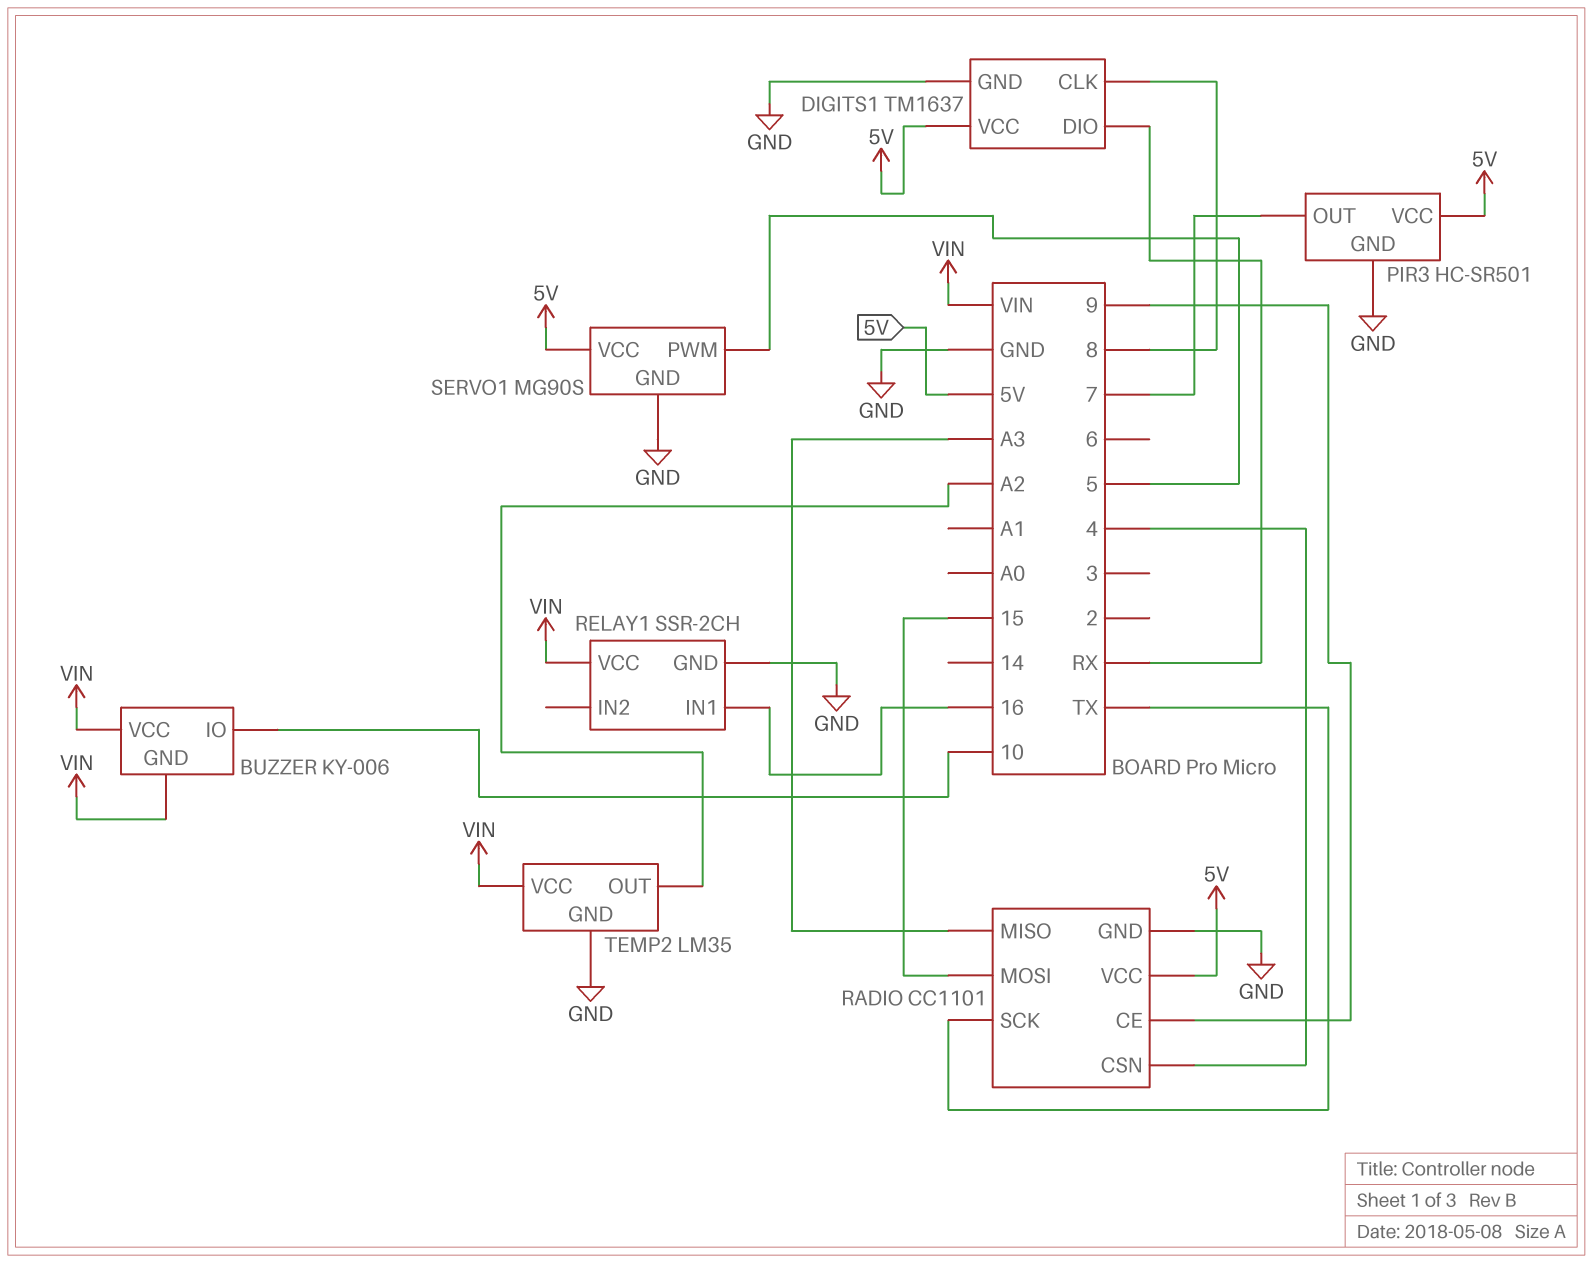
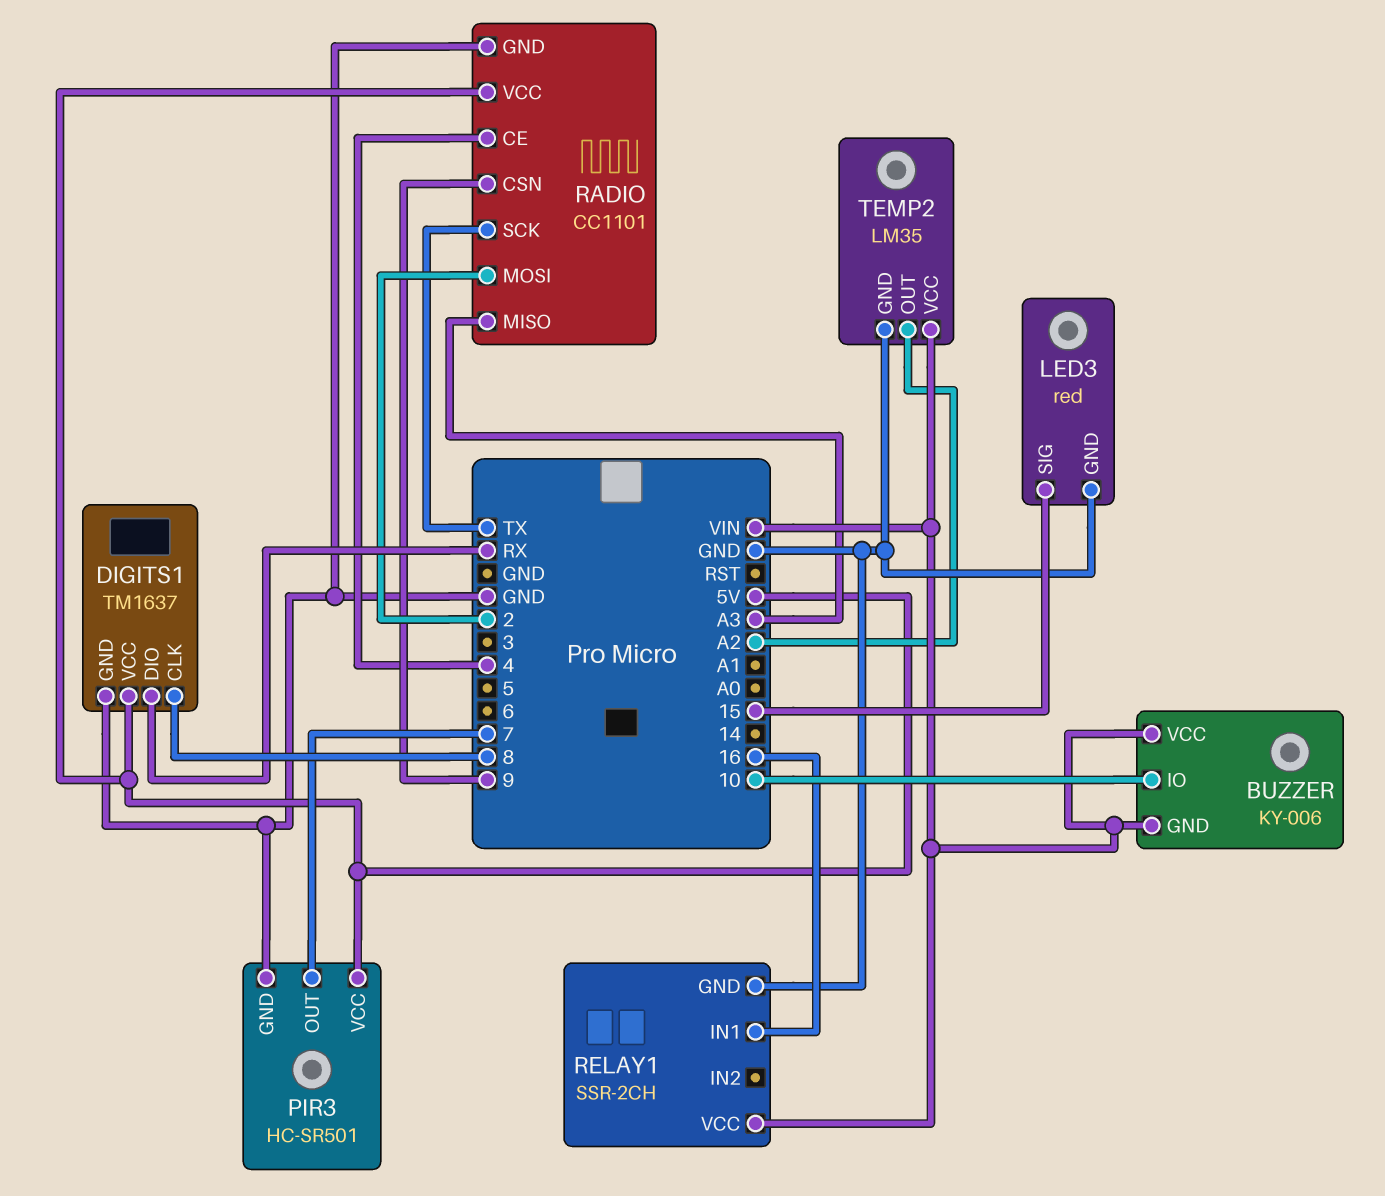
LED3: none -> red
LED3 pin GND: none -> GND
LED3 pin SIG: none -> 15
RADIO pin CE: 9 -> 4
RADIO pin CSN: 4 -> 9
RADIO pin MOSI: 15 -> 2
SERVO1: MG90S -> none
SERVO1 pin GND: GND -> none
SERVO1 pin PWM: 5 -> none
SERVO1 pin VCC: 5V -> none

